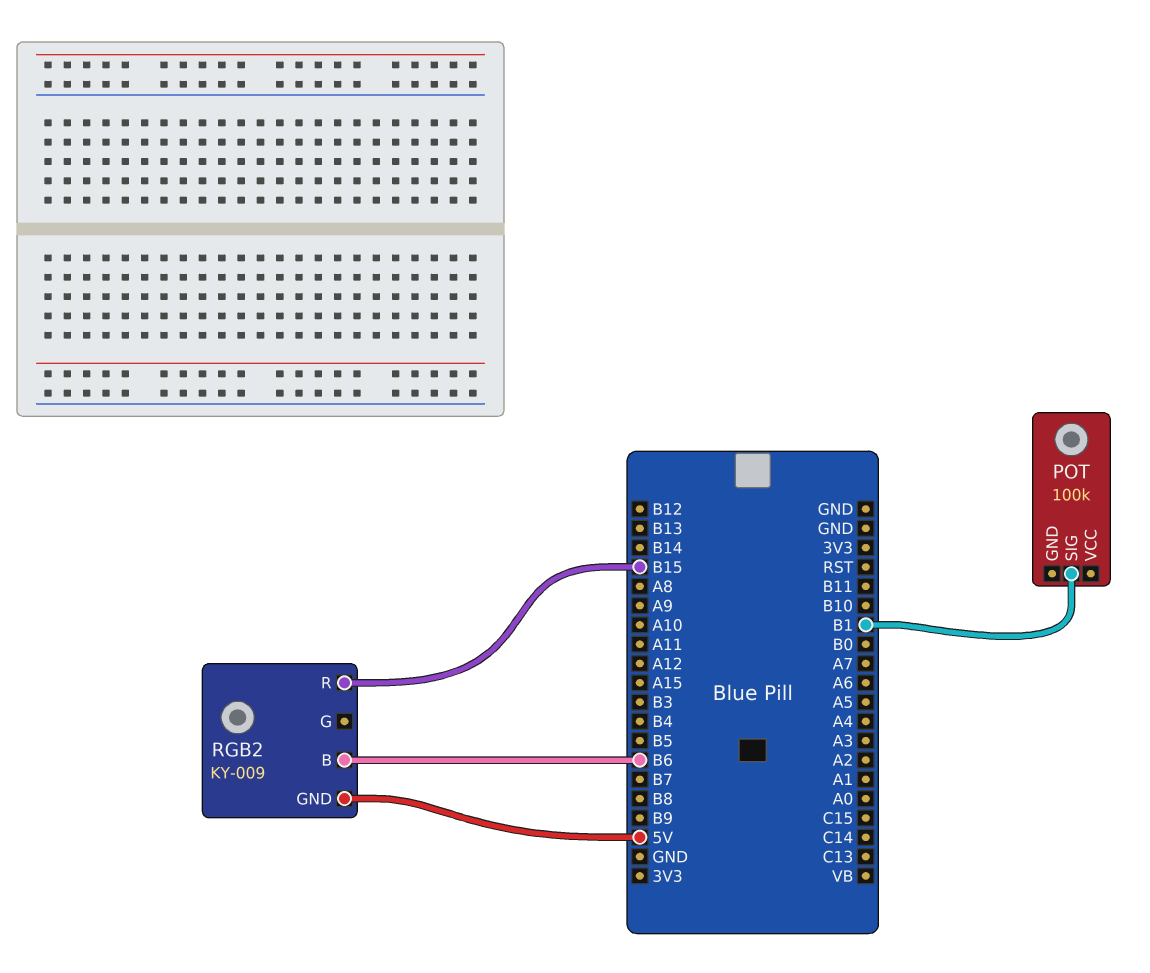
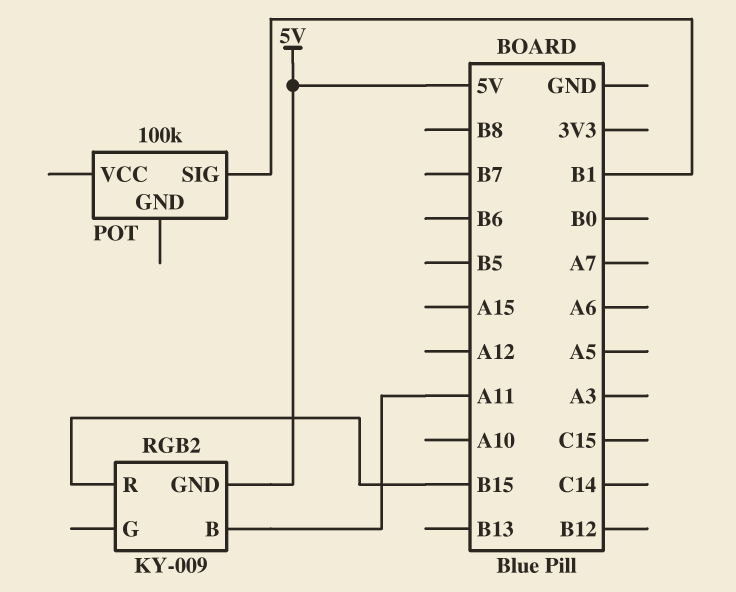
RGB2 pin B: B6 -> A11

